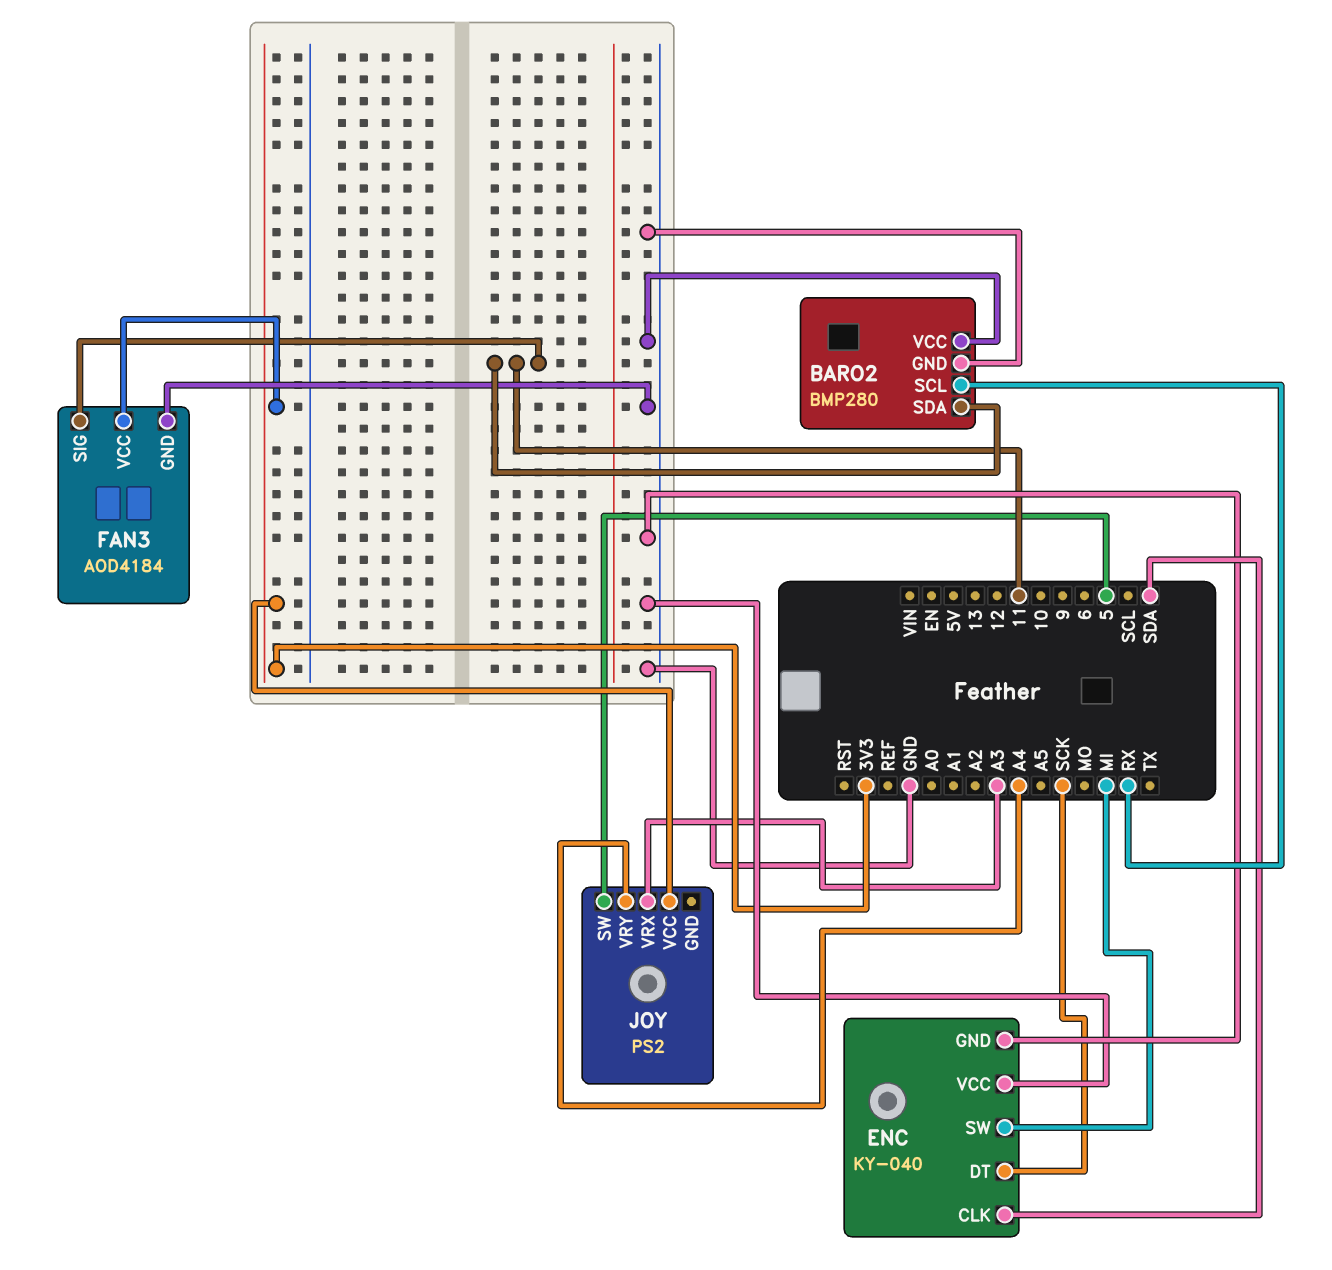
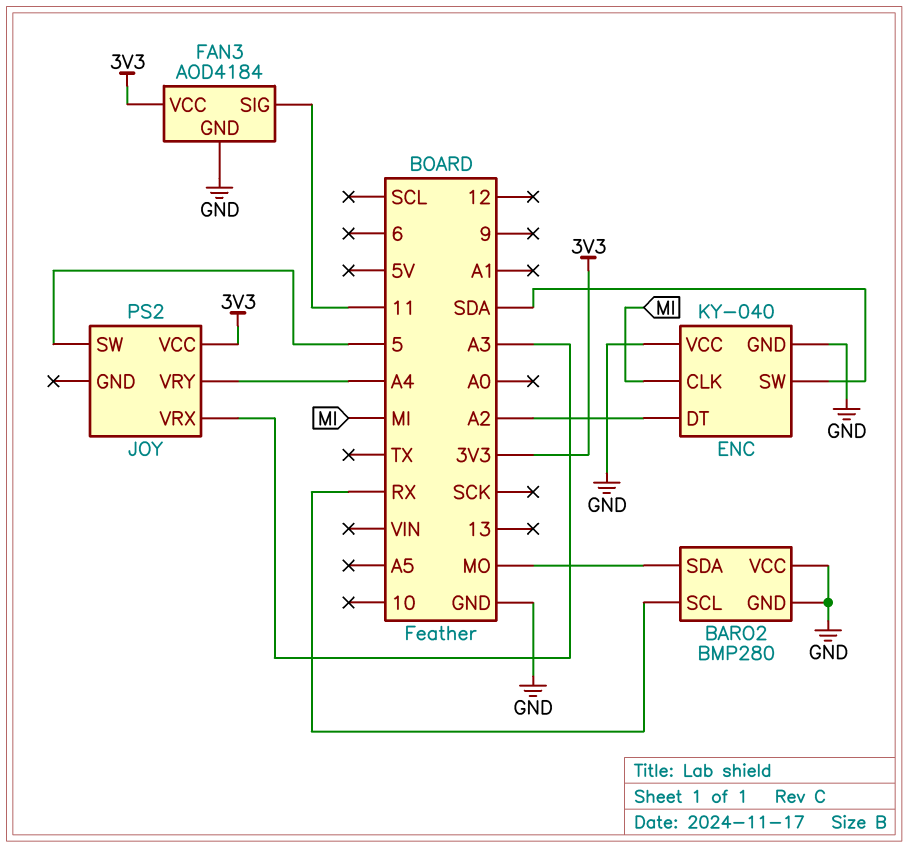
BARO2 pin SDA: 11 -> MO
ENC pin CLK: SDA -> MI
ENC pin DT: SCK -> A2
ENC pin SW: MI -> SDA

